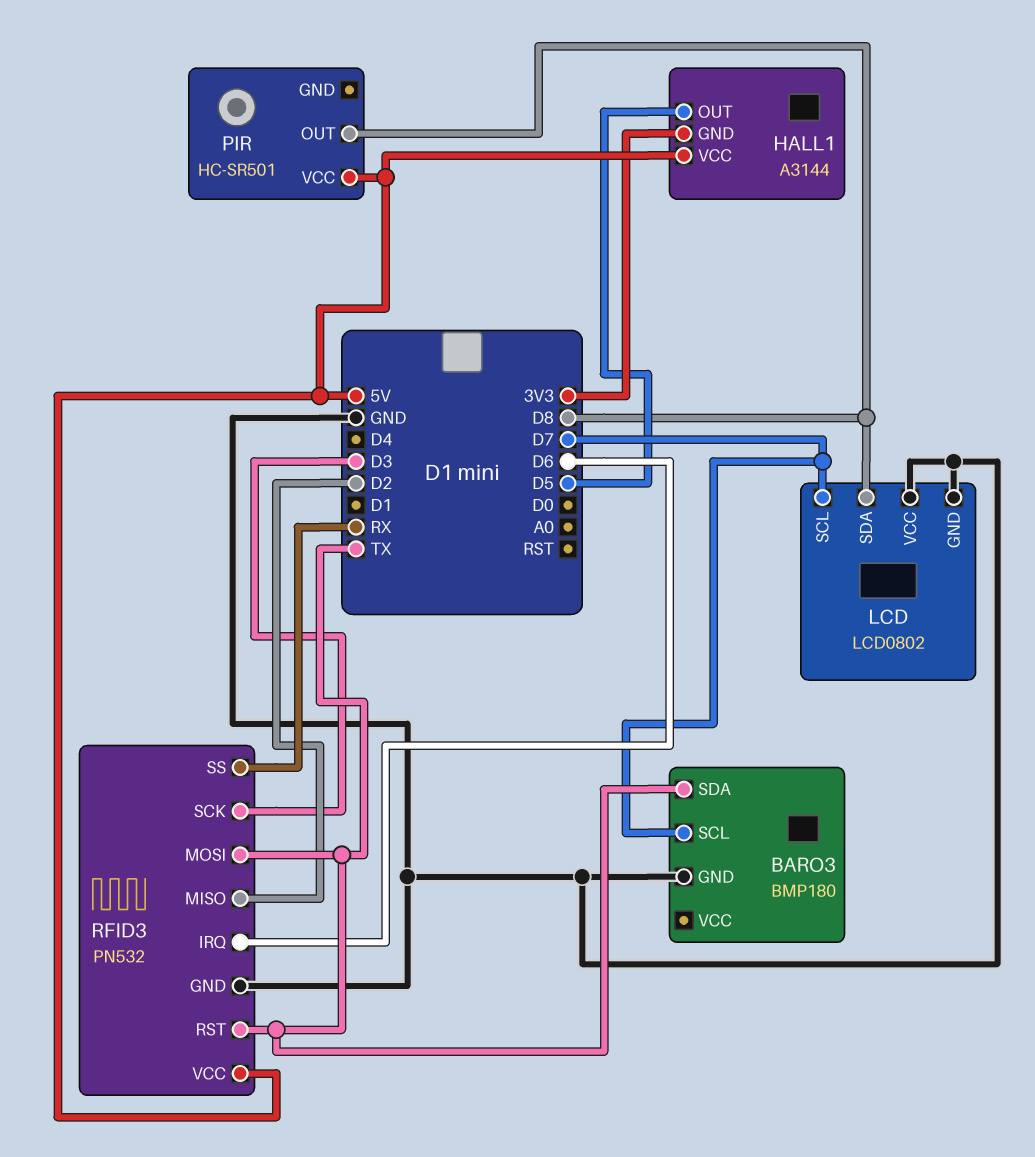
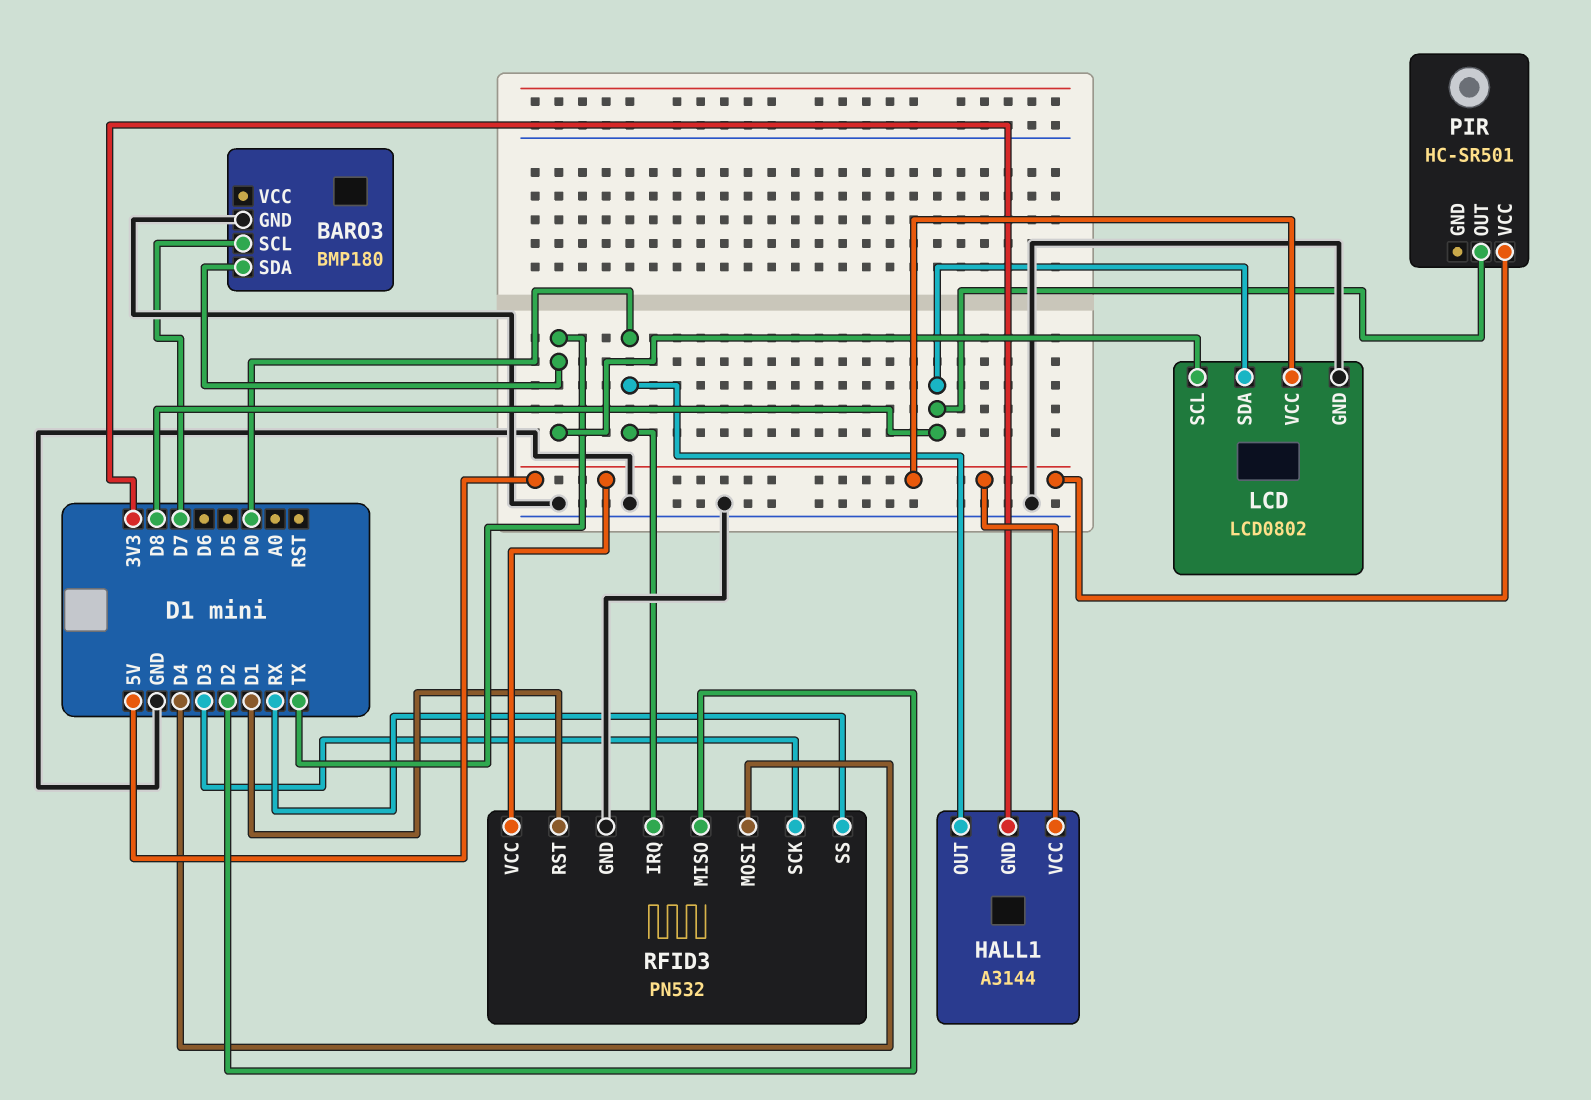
HALL1 pin OUT: D5 -> D0
LCD pin SCL: D7 -> TX
LCD pin VCC: GND -> 5V
RFID3 pin IRQ: D6 -> D0
RFID3 pin MOSI: TX -> D4
RFID3 pin RST: TX -> D1

